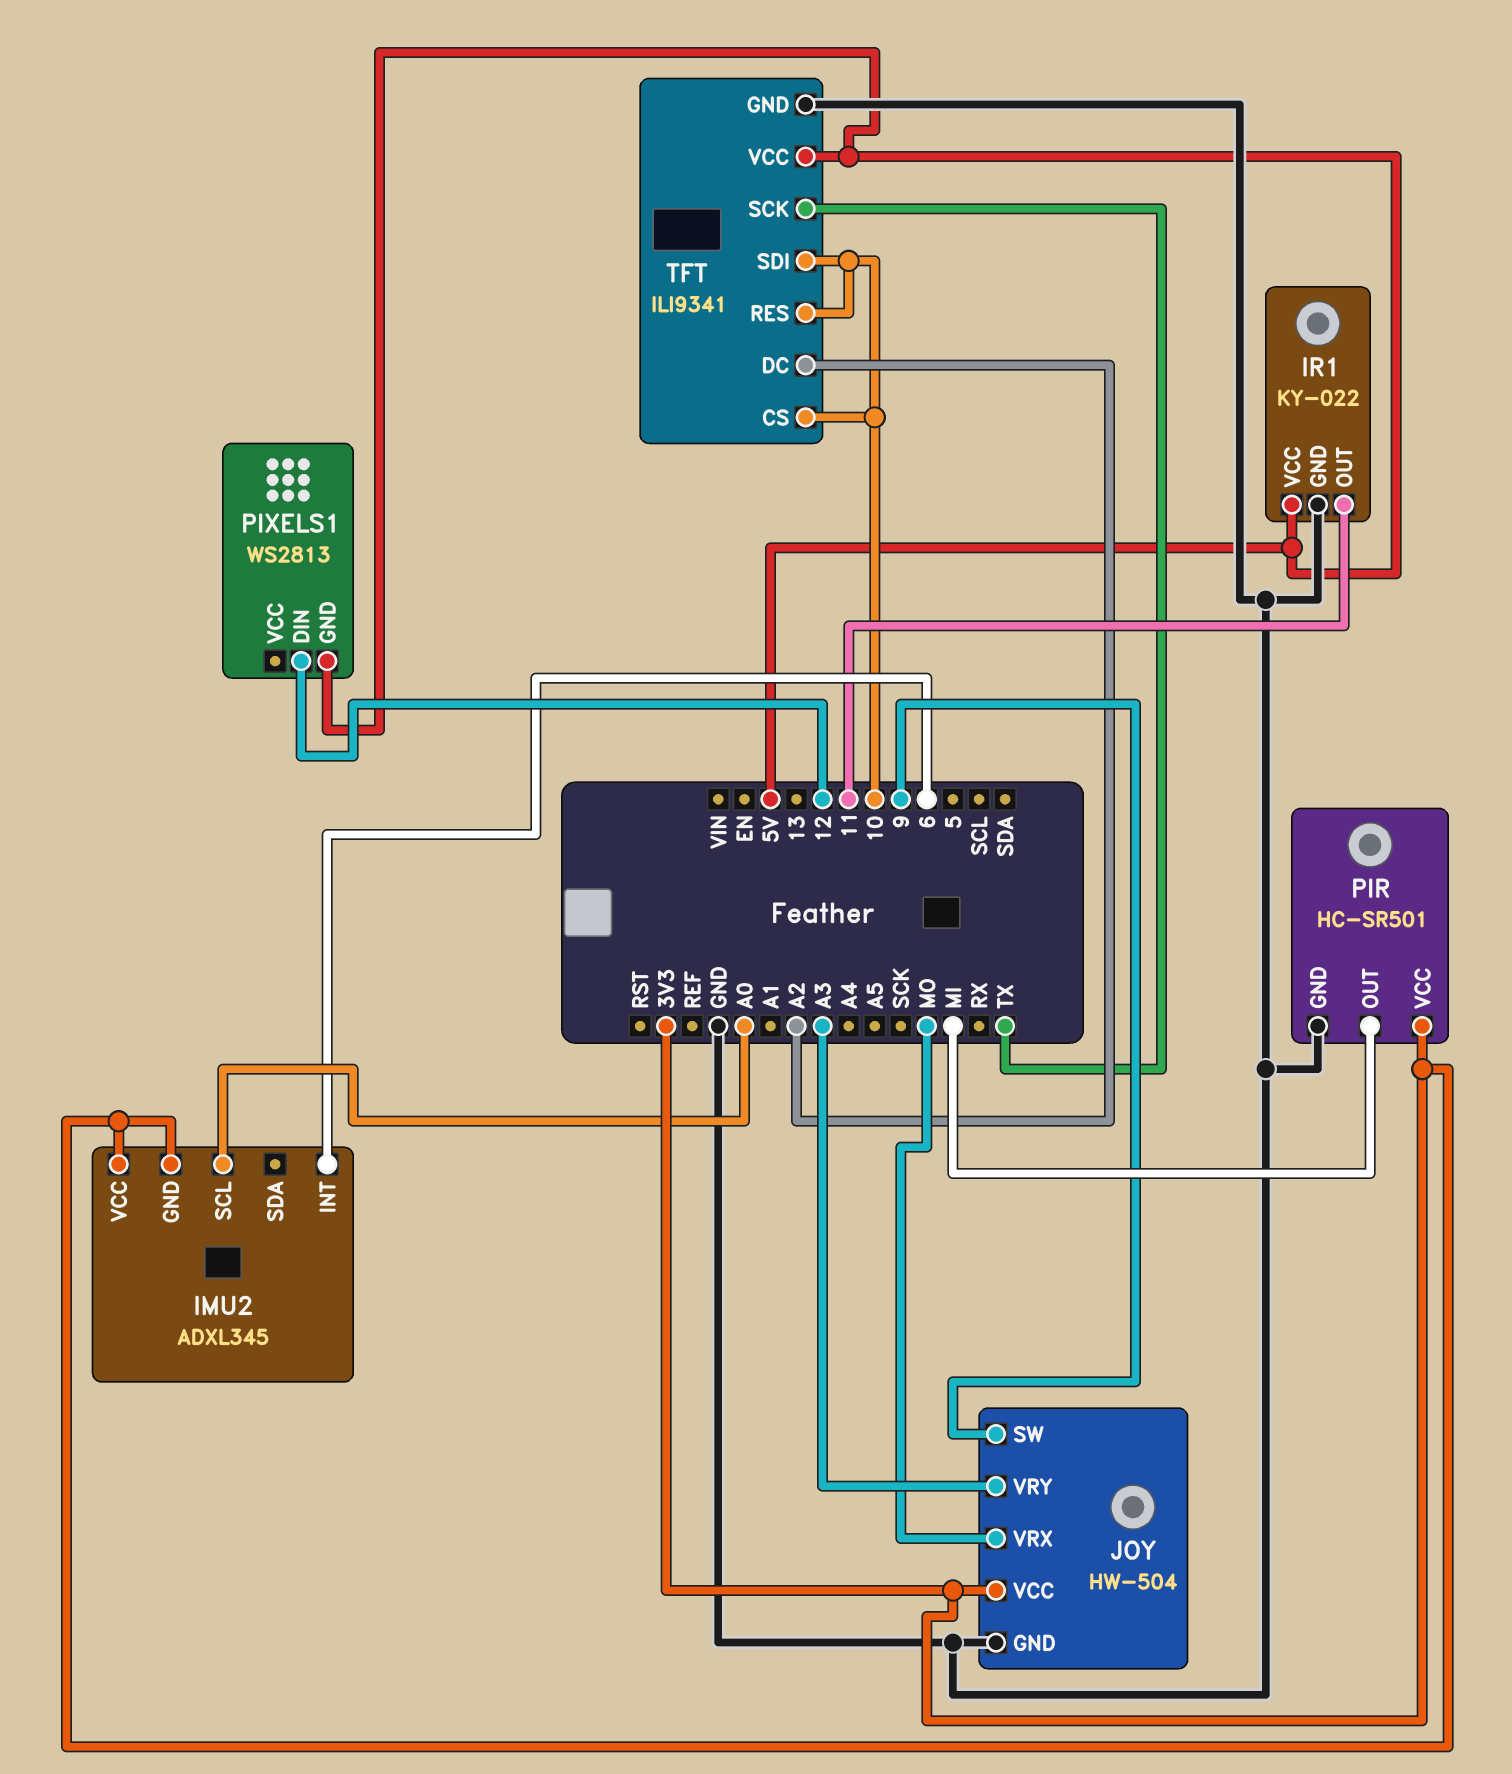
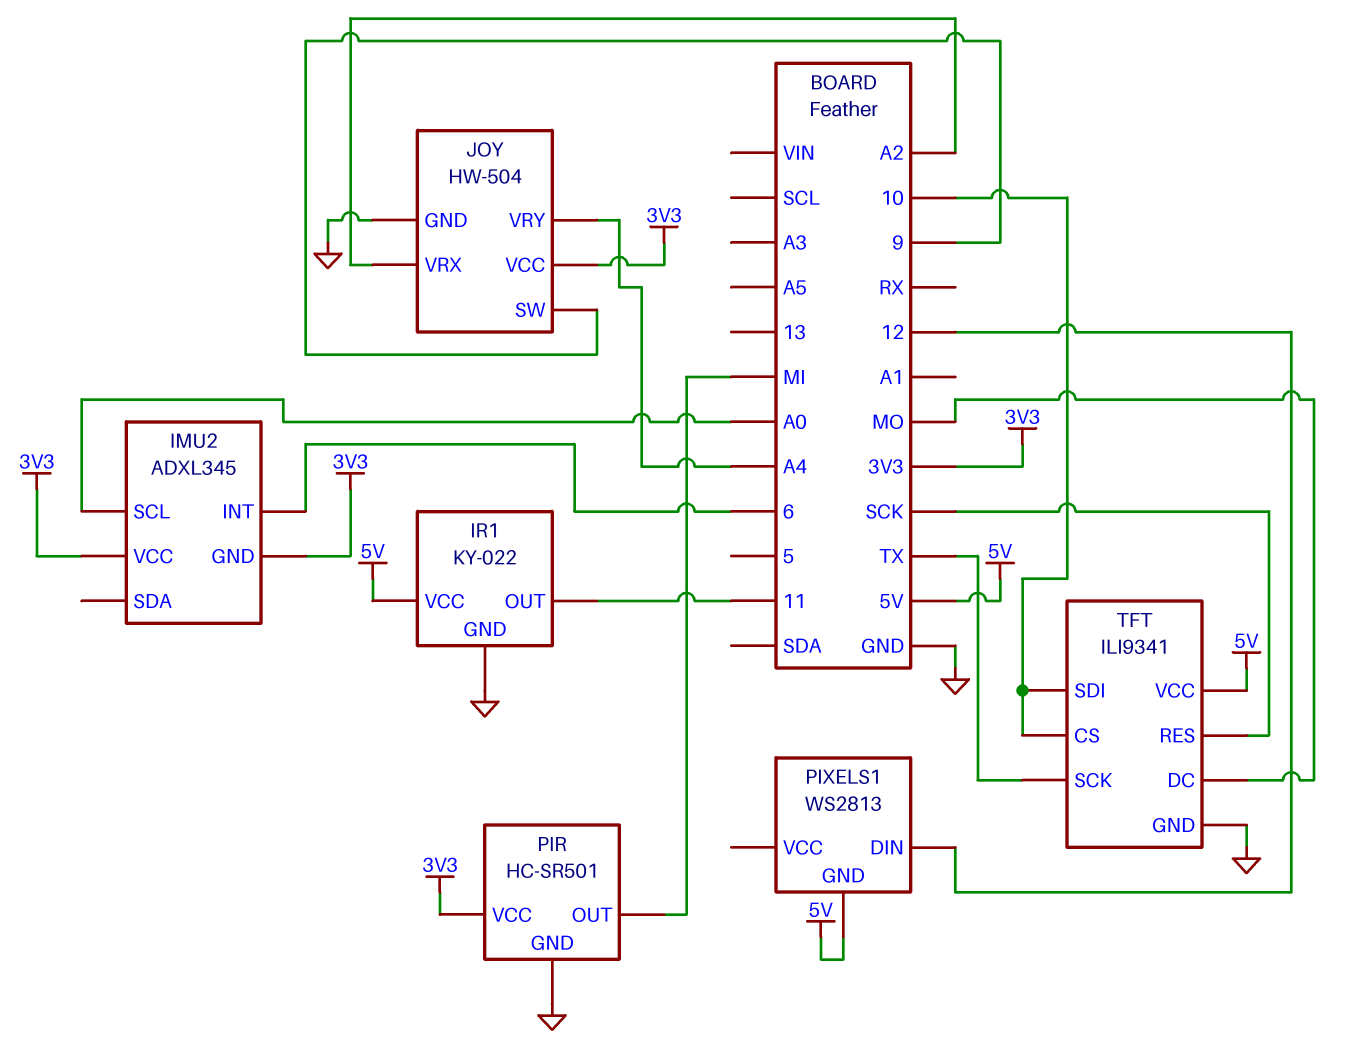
JOY pin VRX: MO -> A2
JOY pin VRY: A3 -> A4
TFT pin DC: A2 -> MO
TFT pin RES: 10 -> SCK

